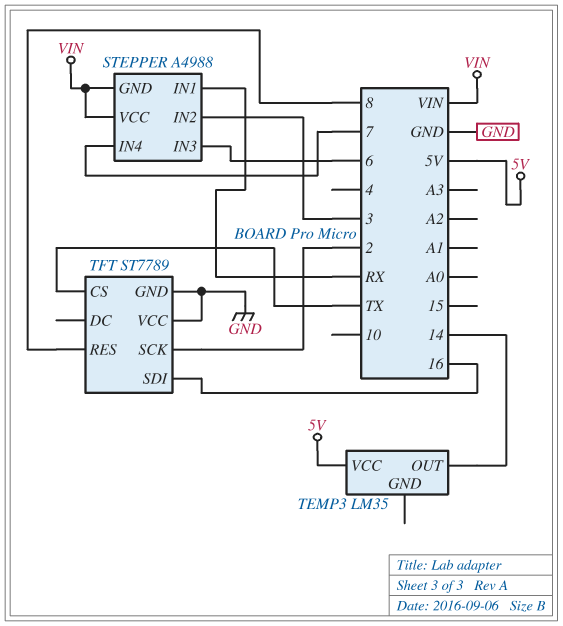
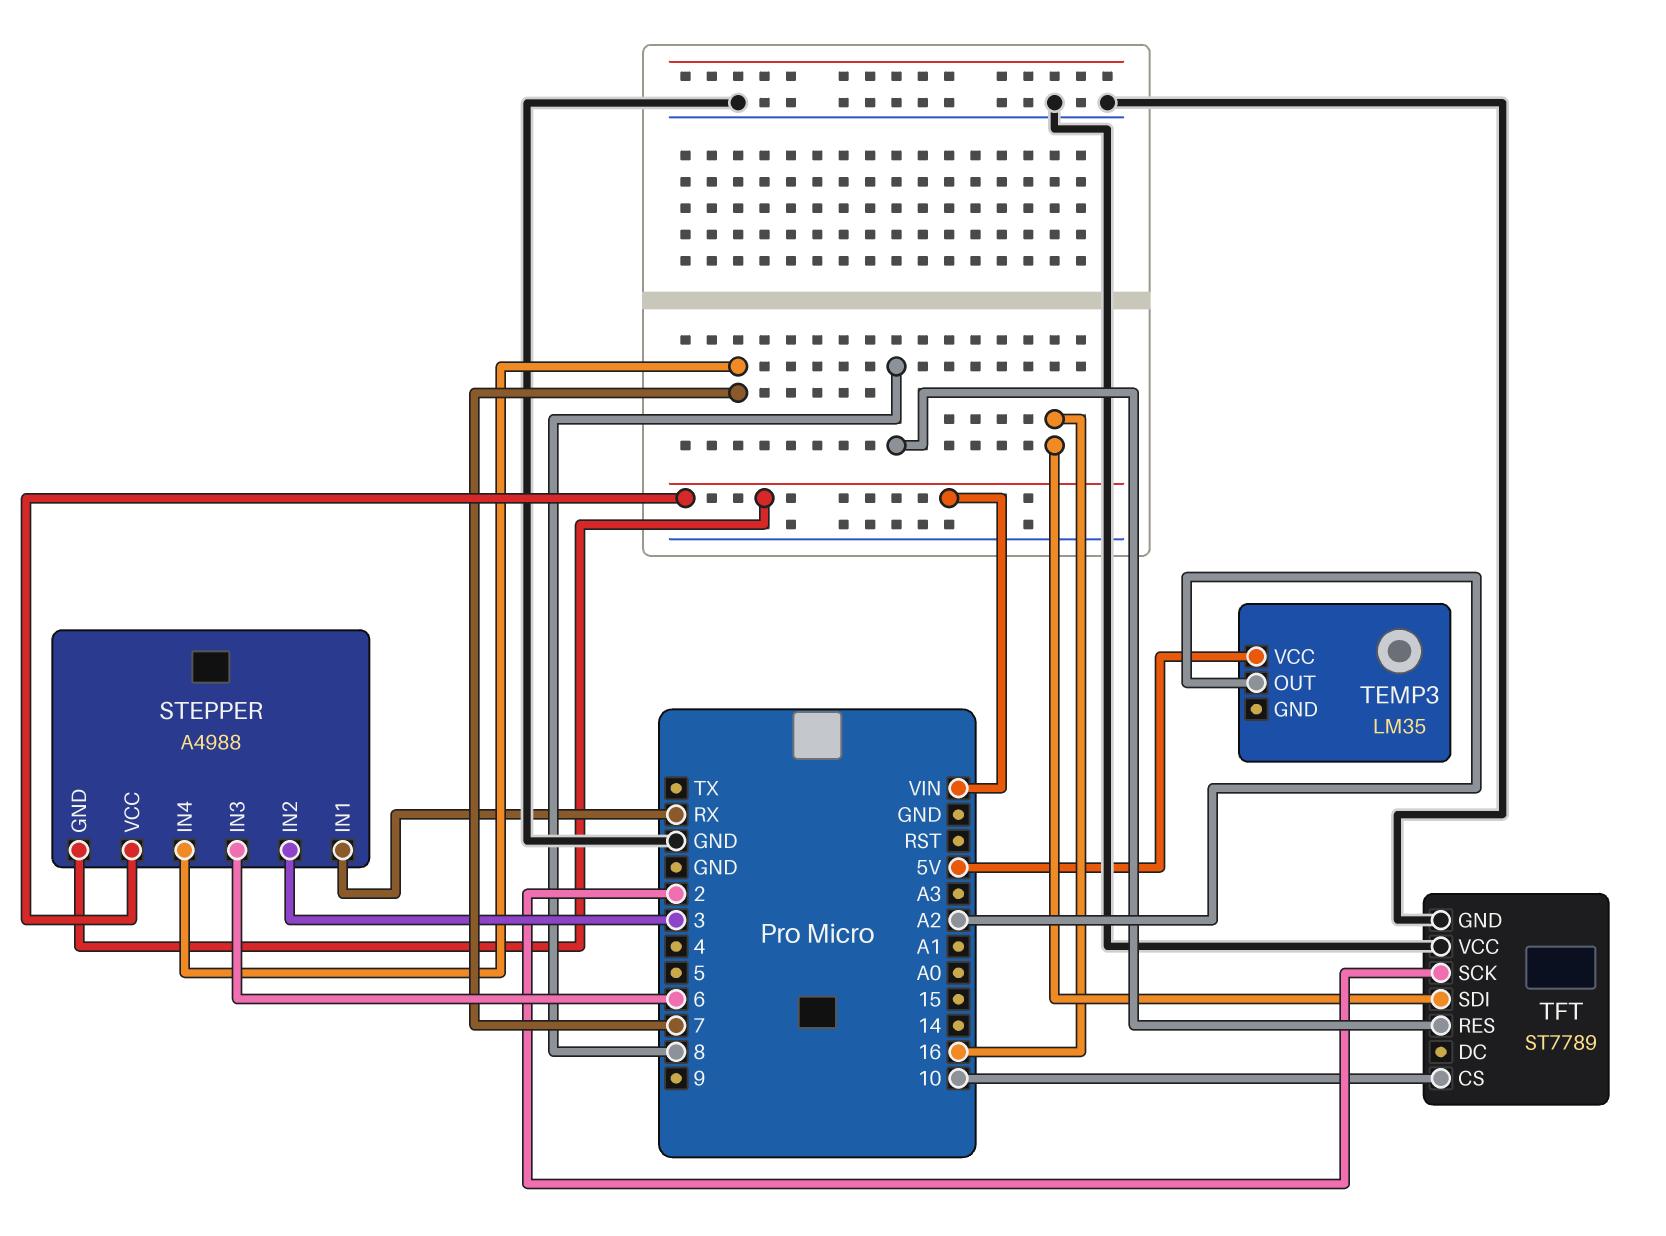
TEMP3 pin OUT: 14 -> A2
TFT pin CS: TX -> 10

